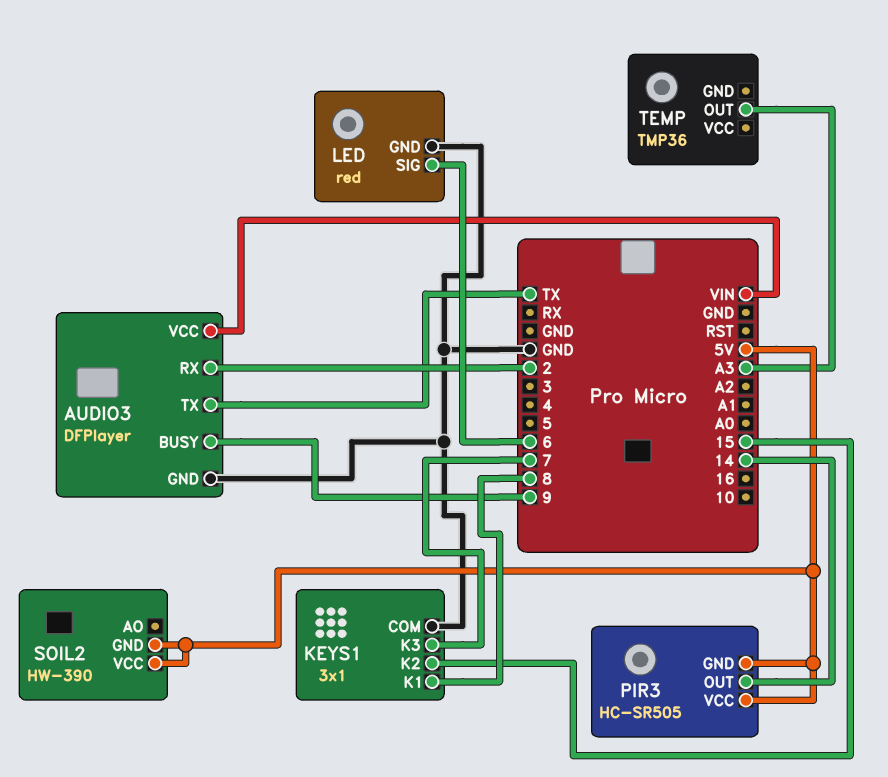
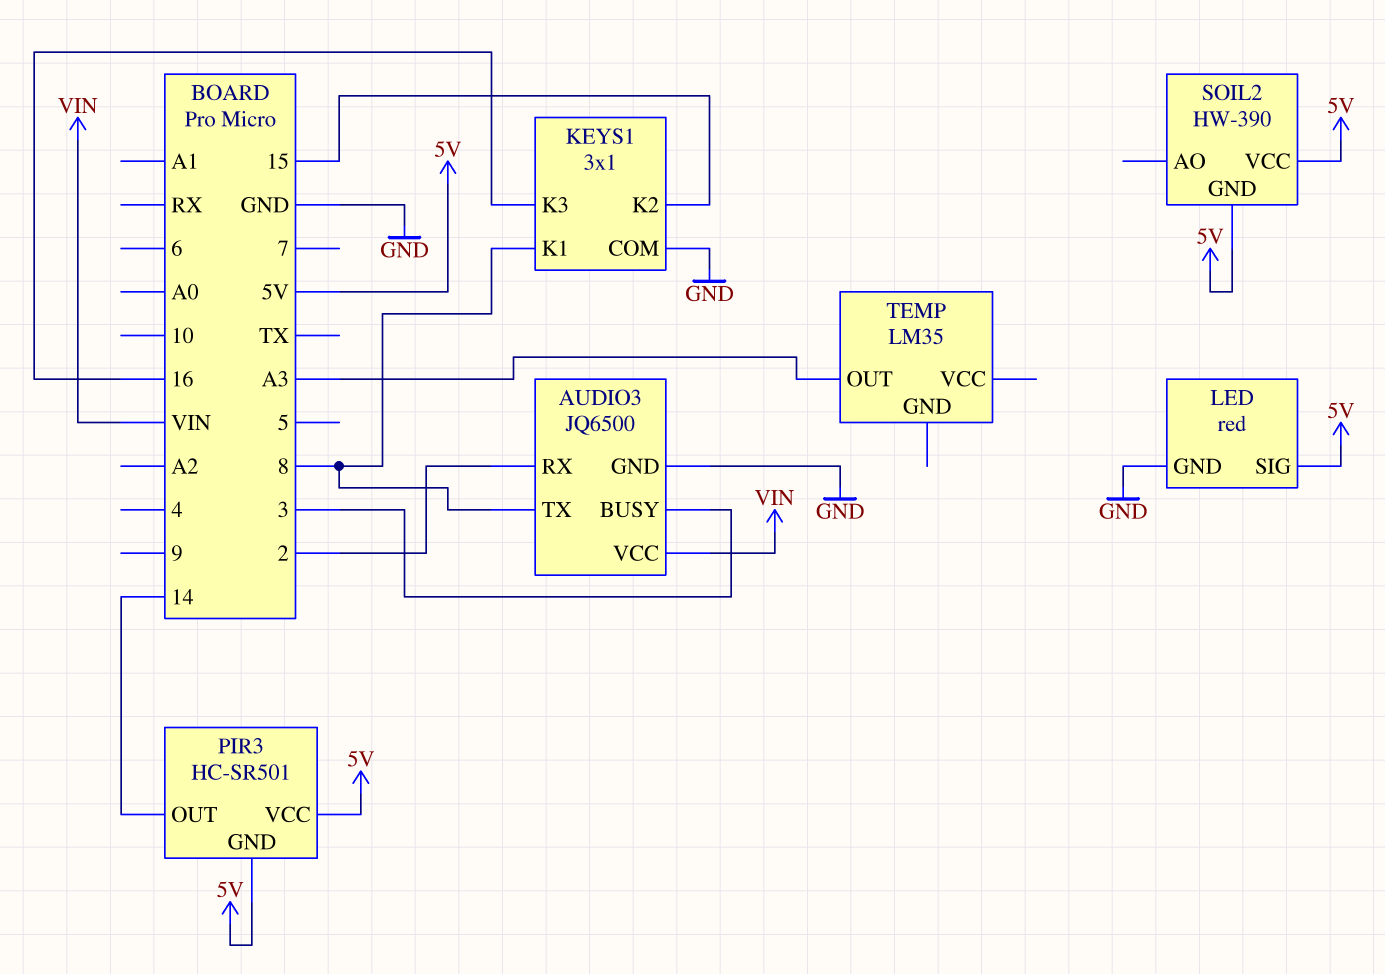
AUDIO3: DFPlayer -> JQ6500
AUDIO3 pin BUSY: 9 -> 3
AUDIO3 pin TX: TX -> 8
KEYS1 pin K3: 7 -> 16
LED pin SIG: 6 -> 5V
PIR3: HC-SR505 -> HC-SR501
TEMP: TMP36 -> LM35

